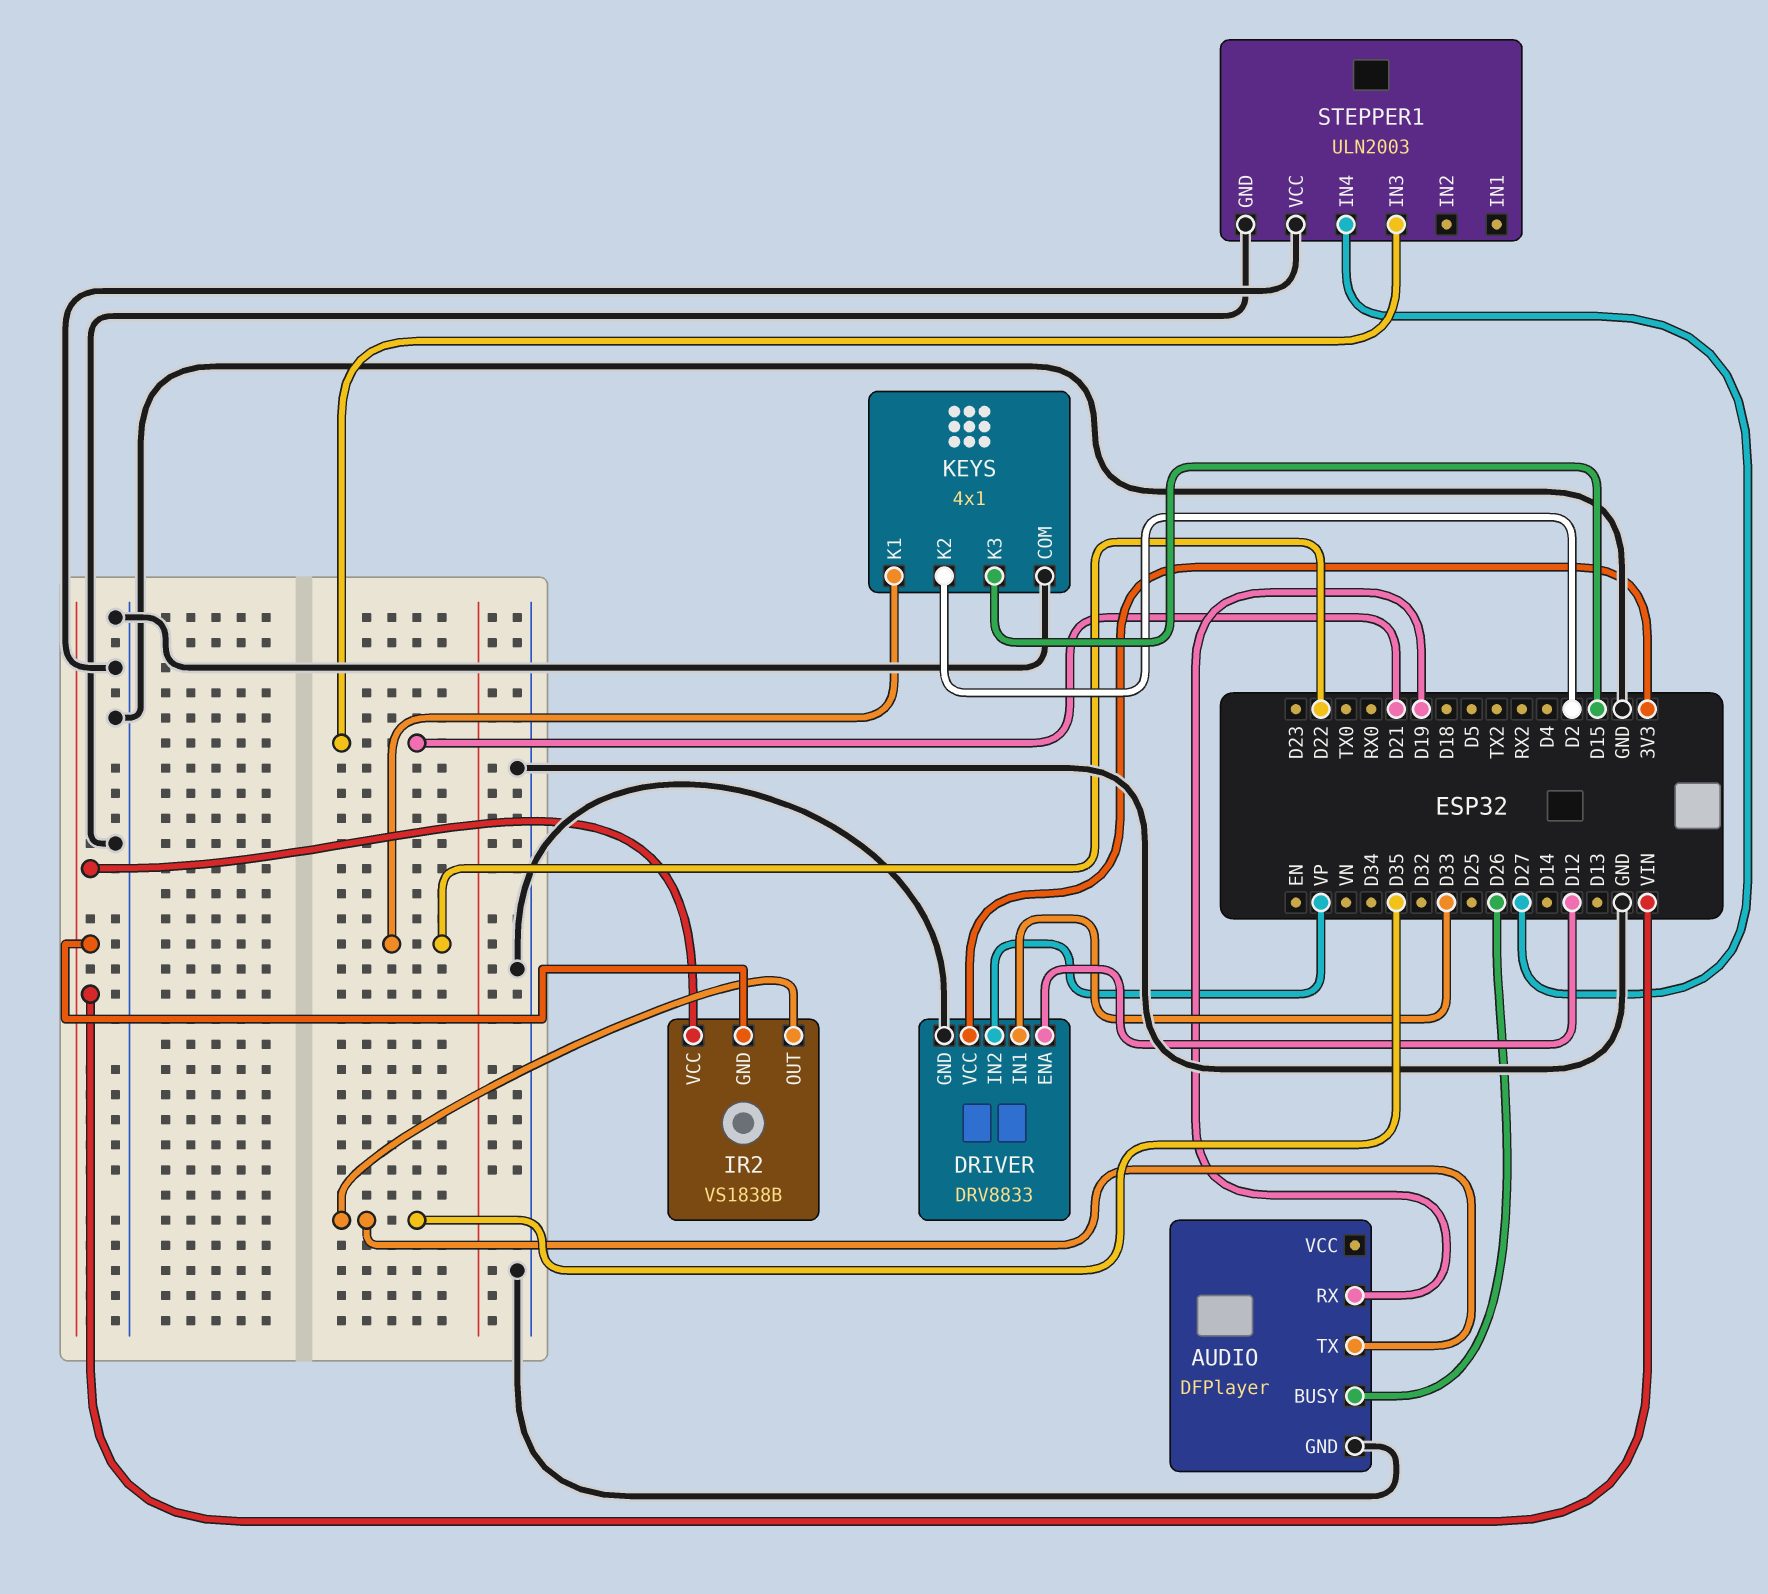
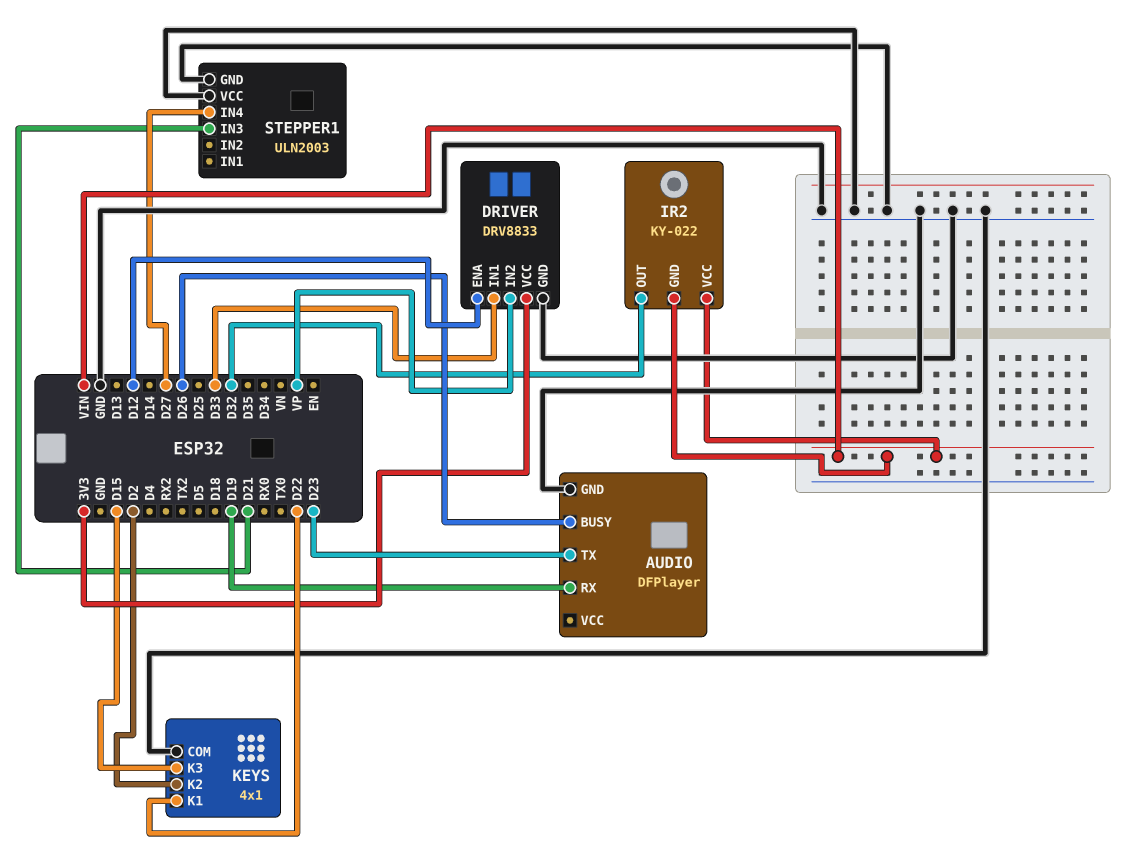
AUDIO pin TX: D35 -> D23
IR2: VS1838B -> KY-022
IR2 pin OUT: D35 -> D32

